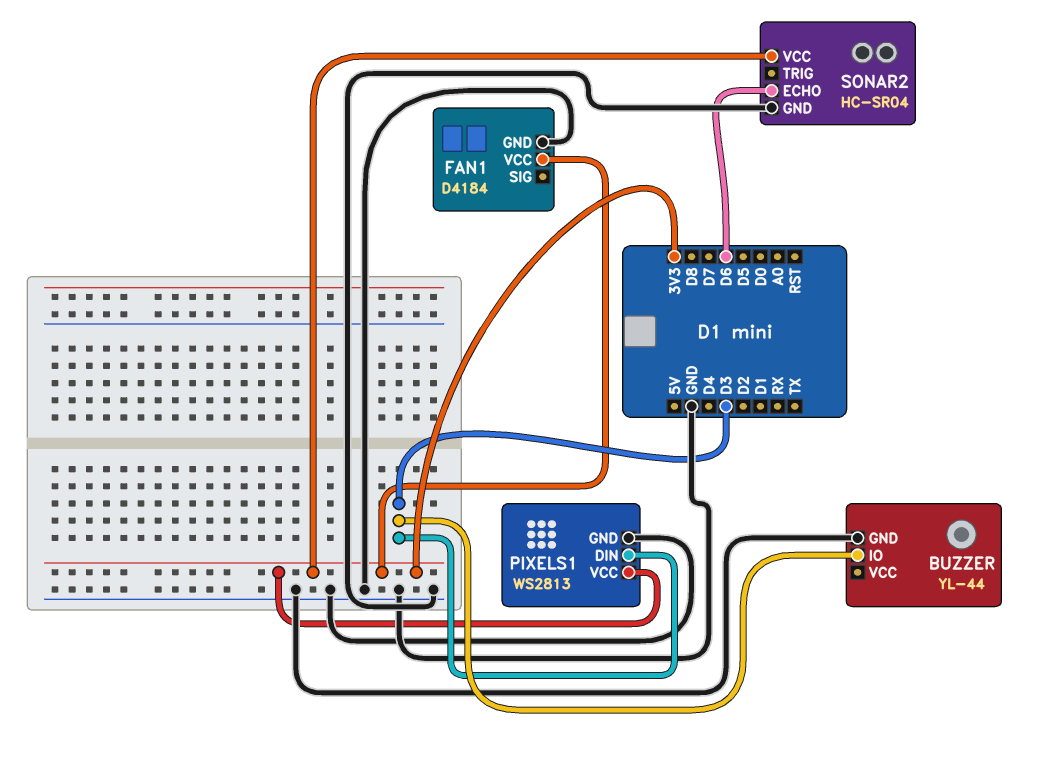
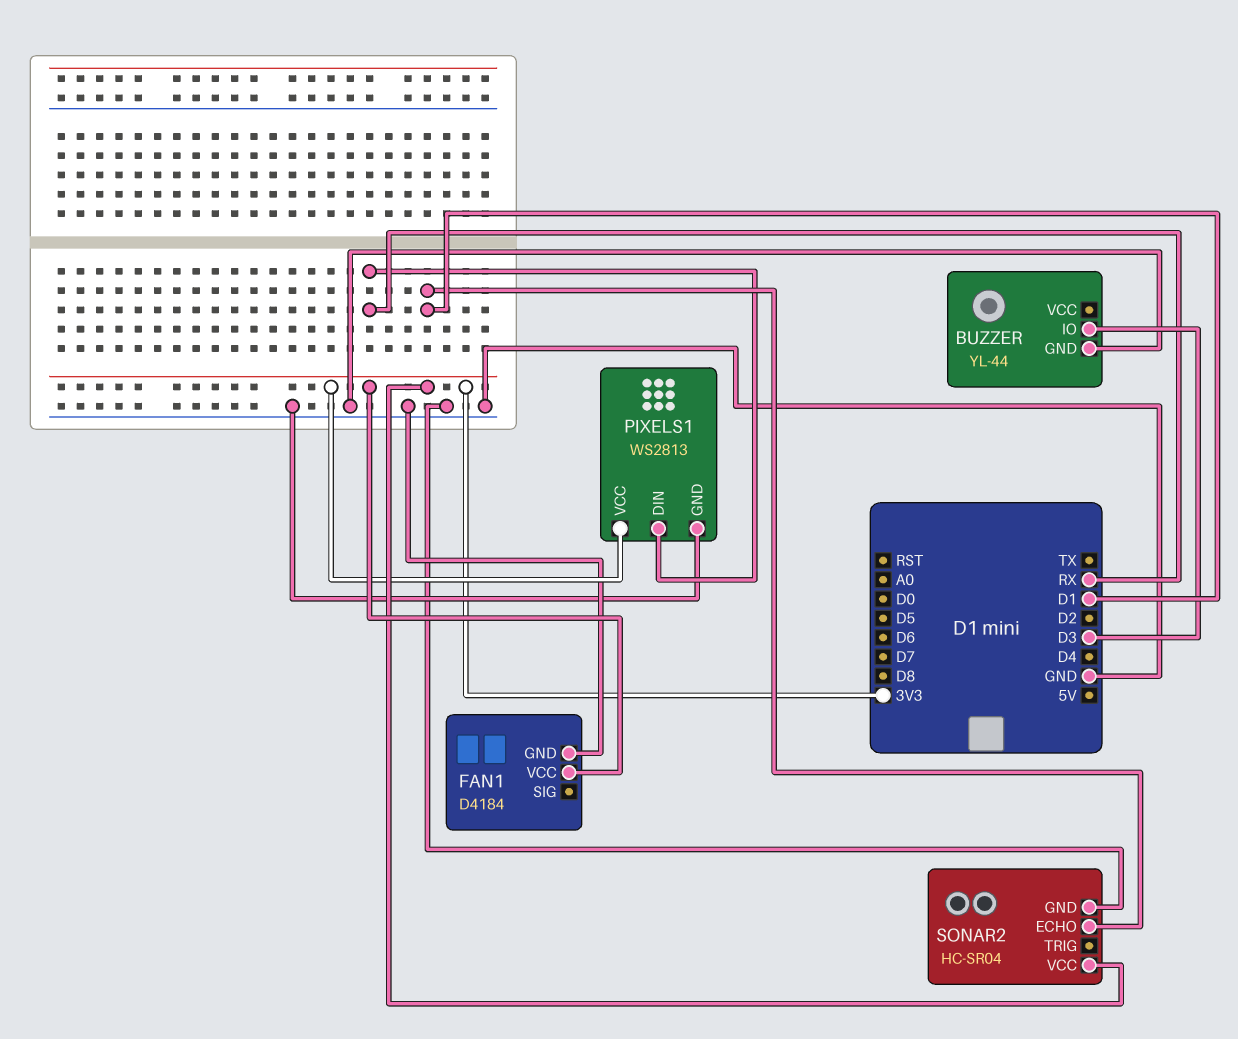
PIXELS1 pin DIN: D3 -> RX
SONAR2 pin ECHO: D6 -> D1

